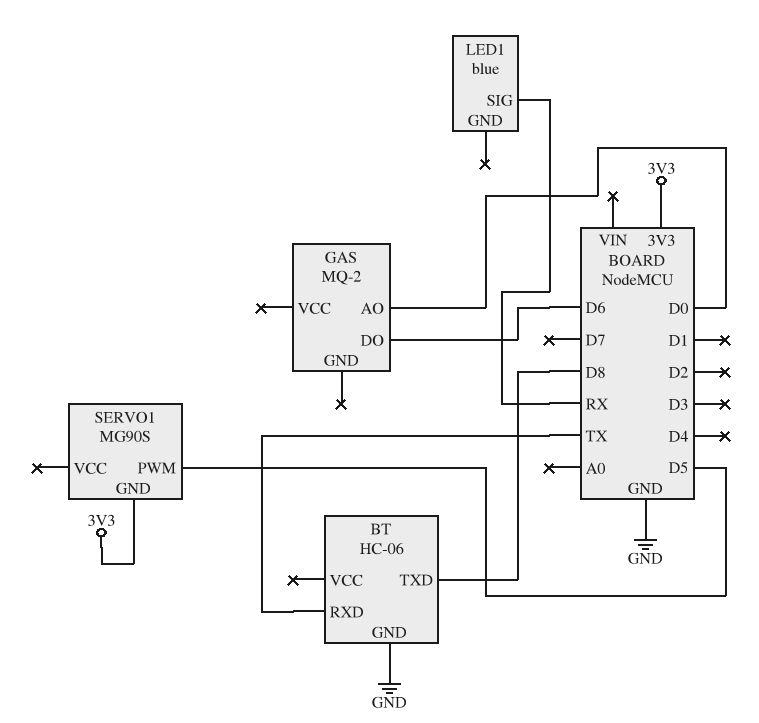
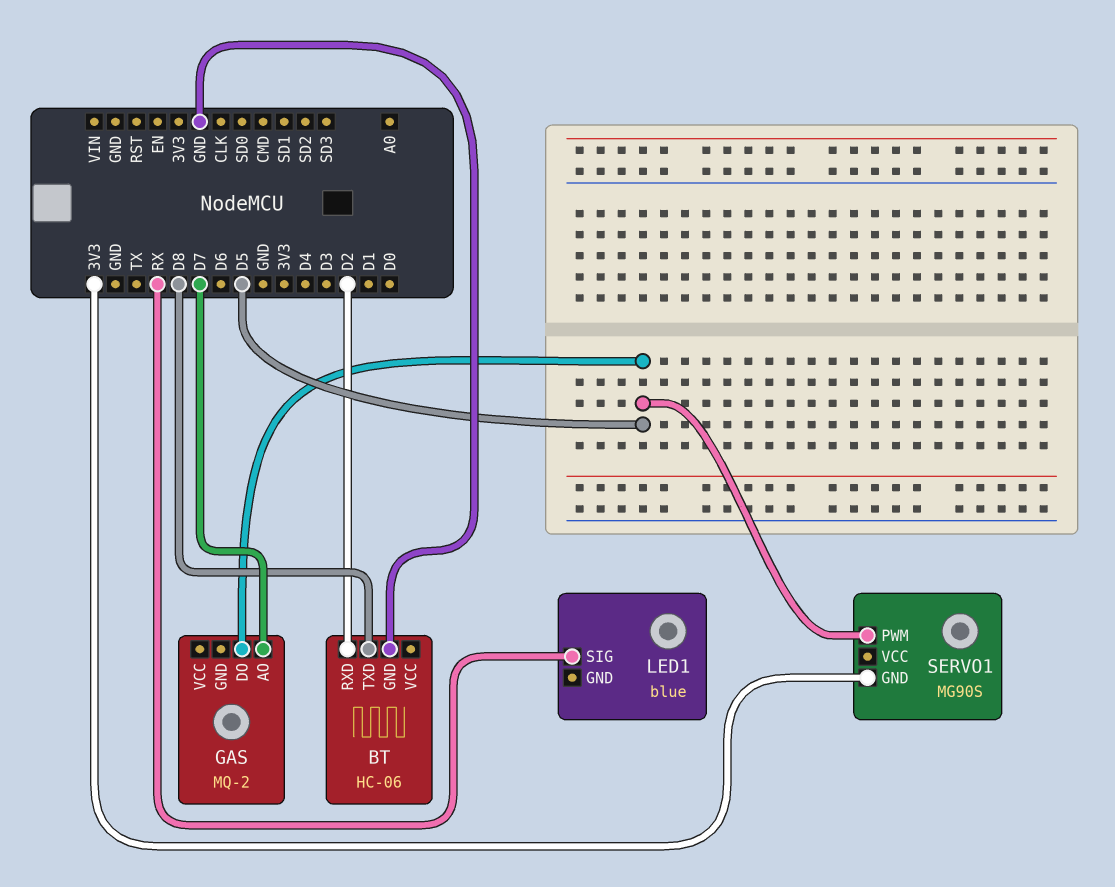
BT pin RXD: TX -> D2
GAS pin AO: D0 -> D7
GAS pin DO: D6 -> D5

